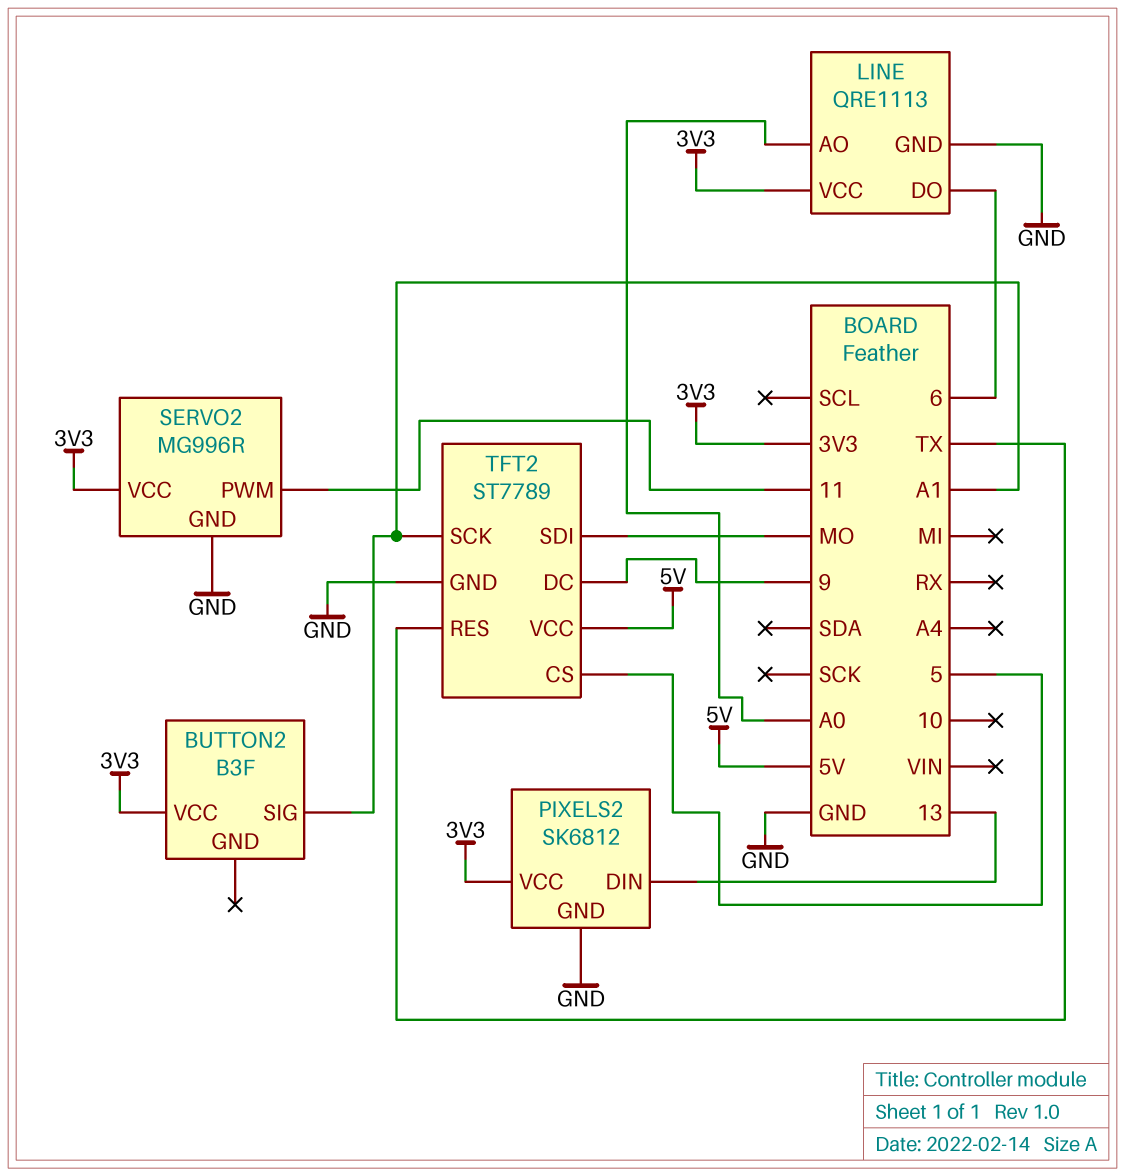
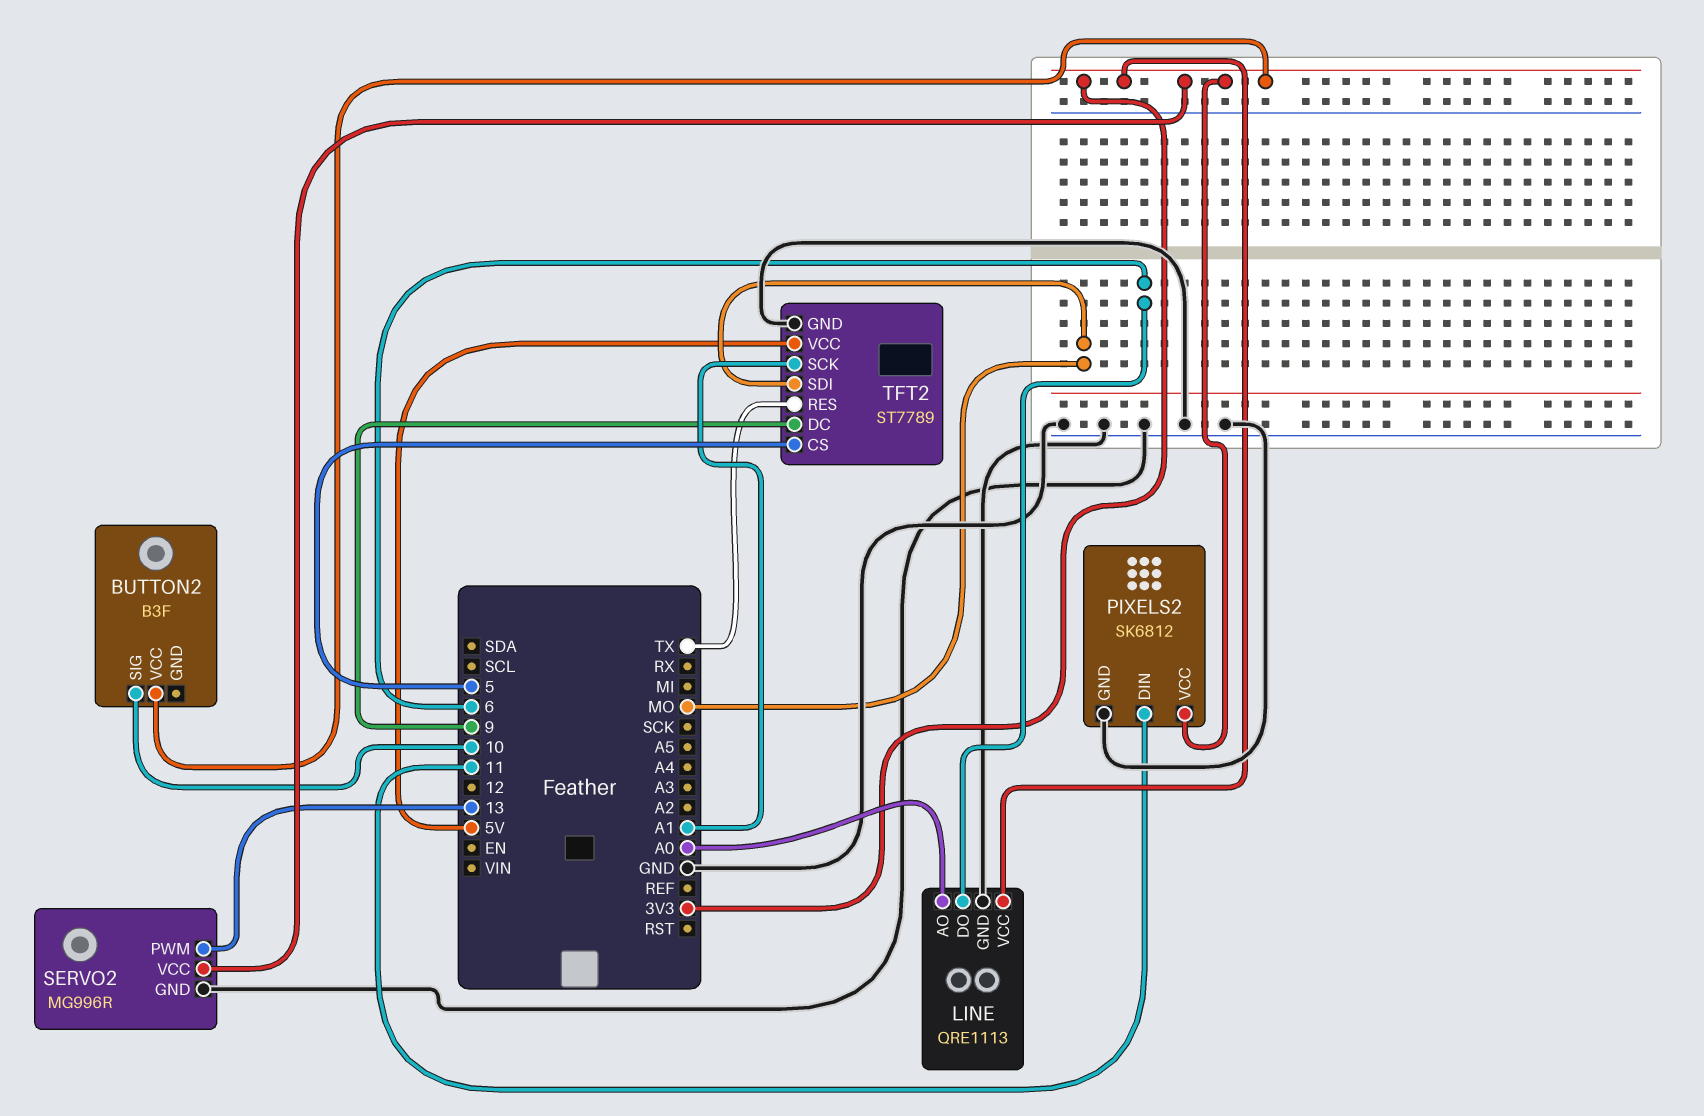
BUTTON2 pin SIG: A1 -> 10
PIXELS2 pin DIN: 13 -> 11
SERVO2 pin PWM: 11 -> 13

